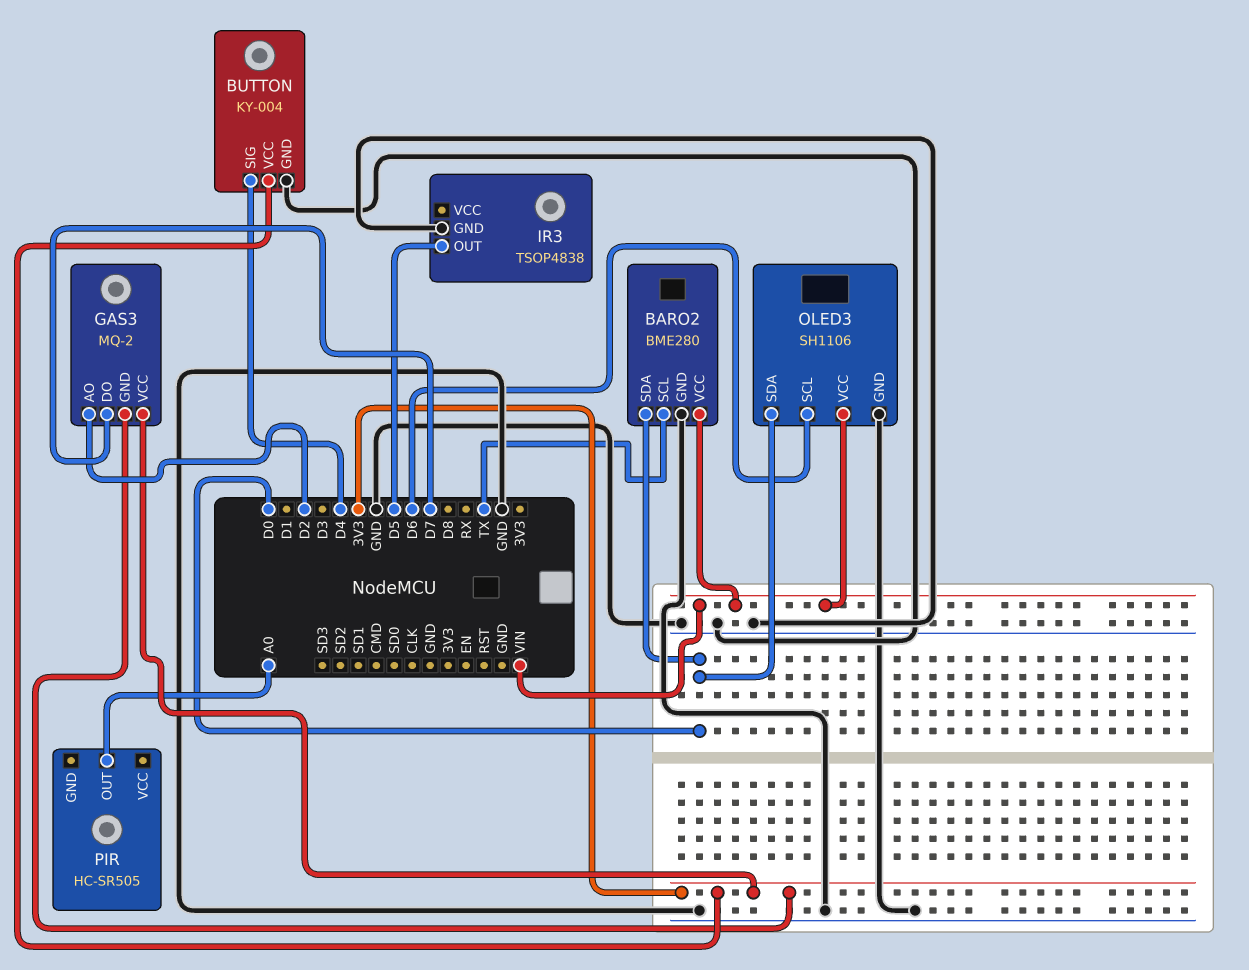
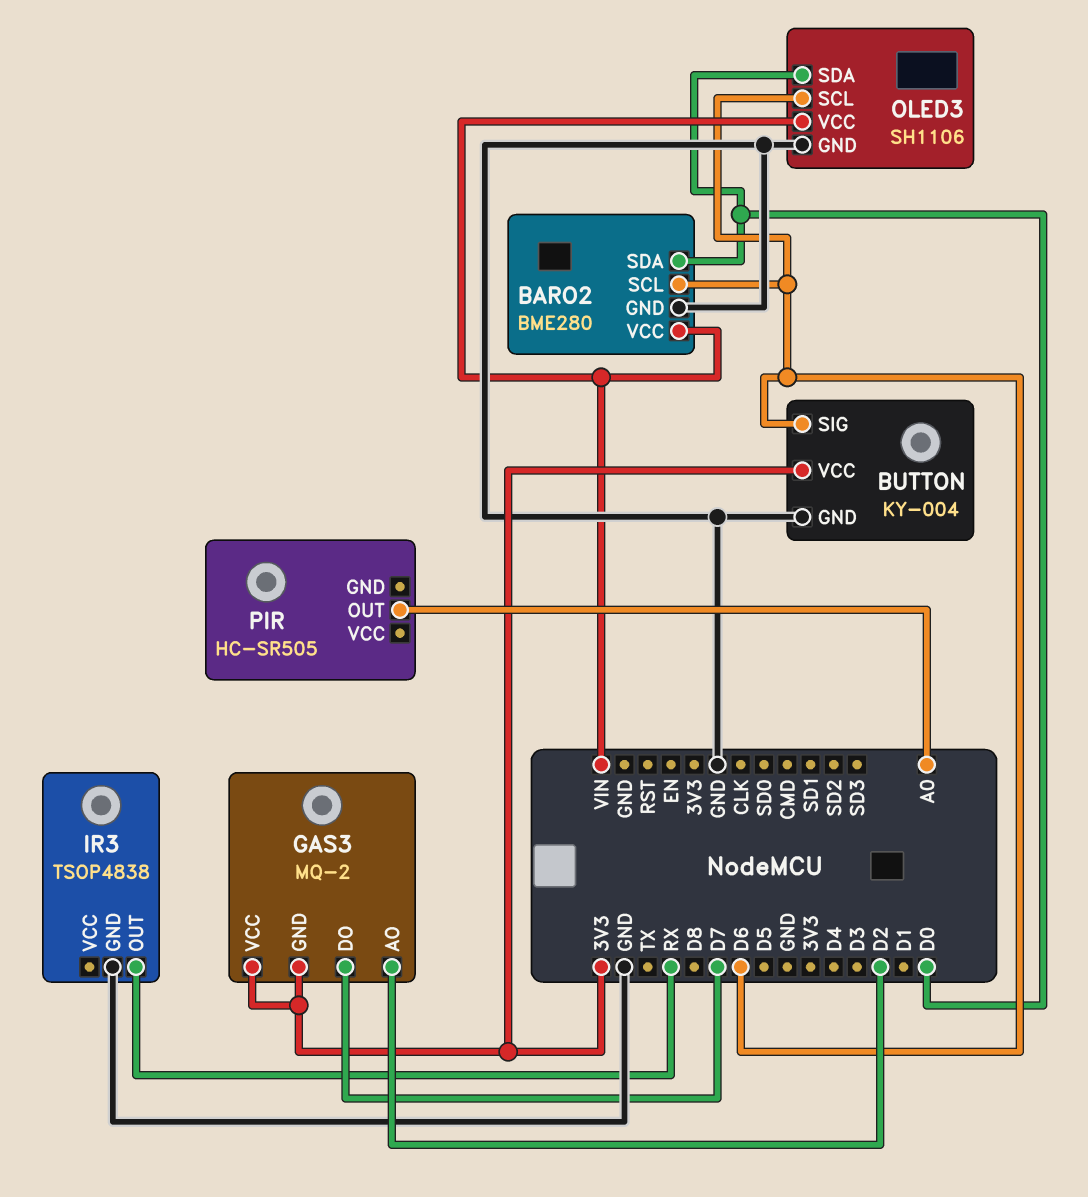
BARO2 pin SCL: TX -> D6
BUTTON pin SIG: D4 -> D6
IR3 pin OUT: D5 -> RX

